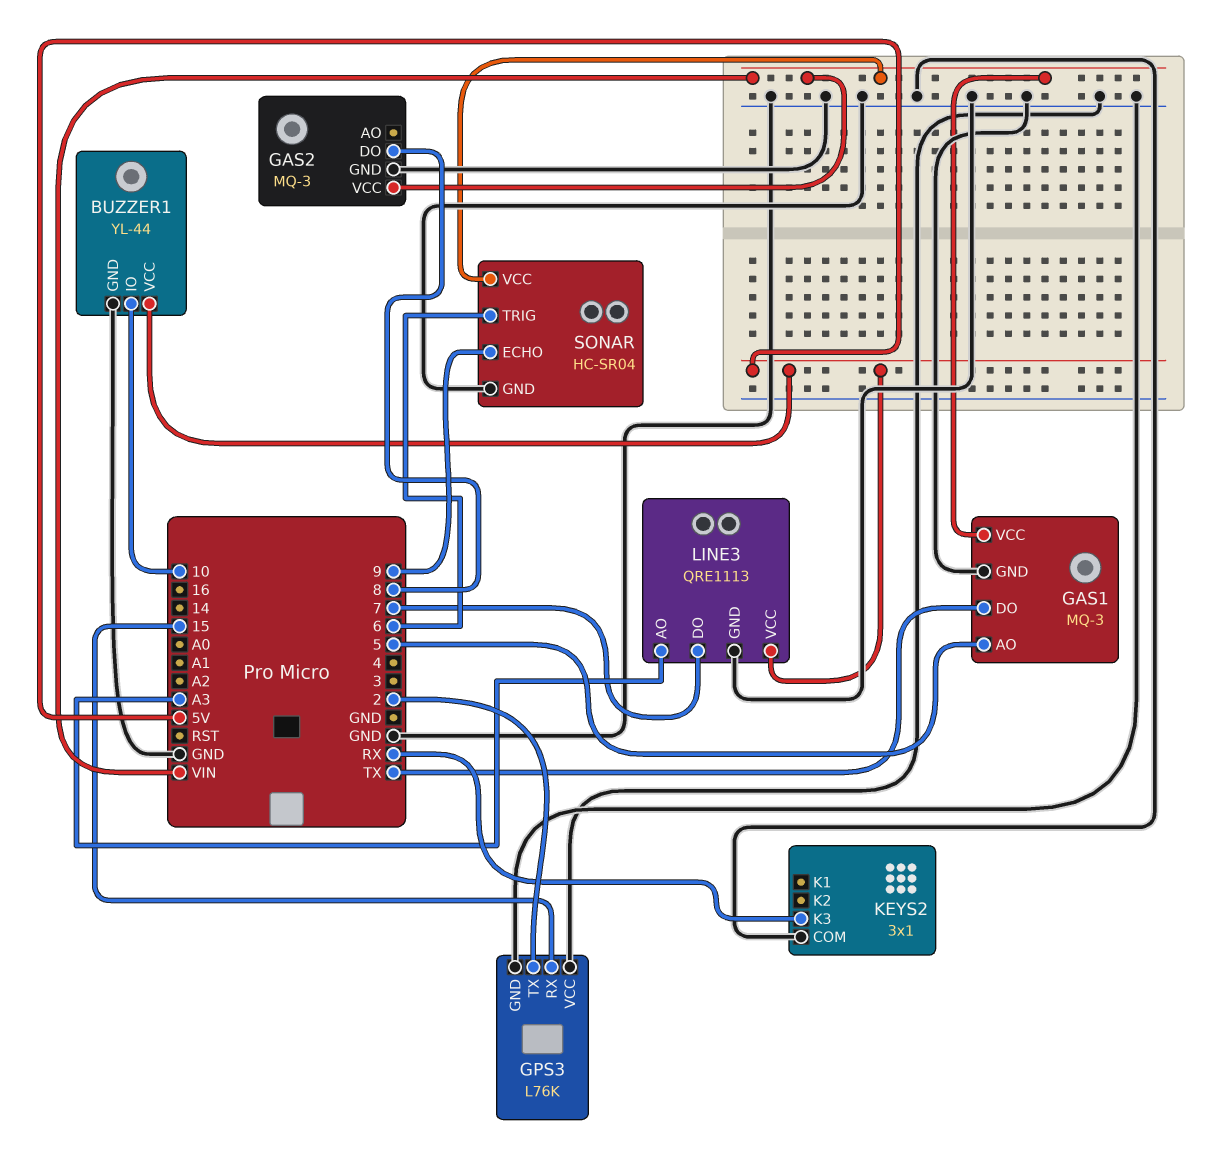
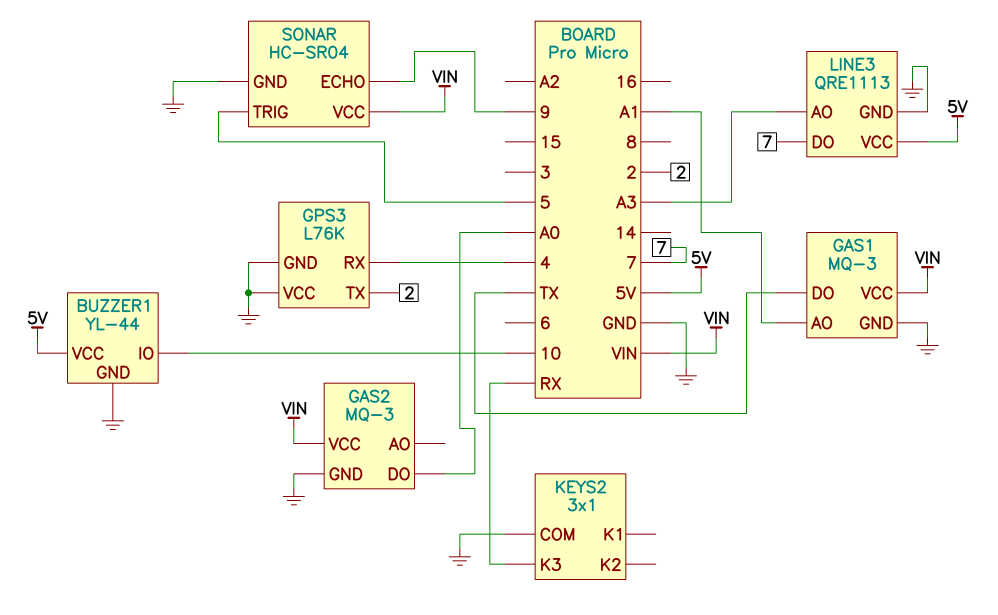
GAS1 pin AO: 5 -> A1
GAS2 pin DO: 8 -> A0
GPS3 pin RX: 15 -> 4
SONAR pin TRIG: 6 -> 5

